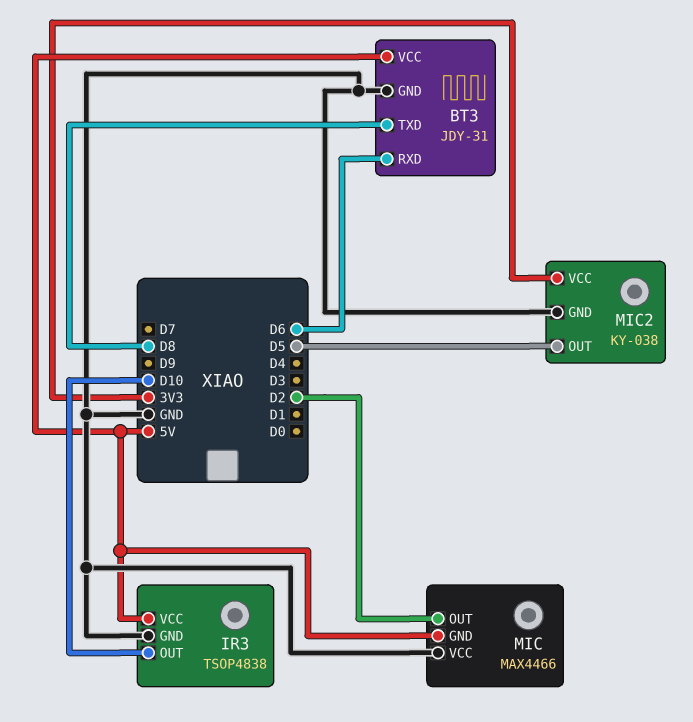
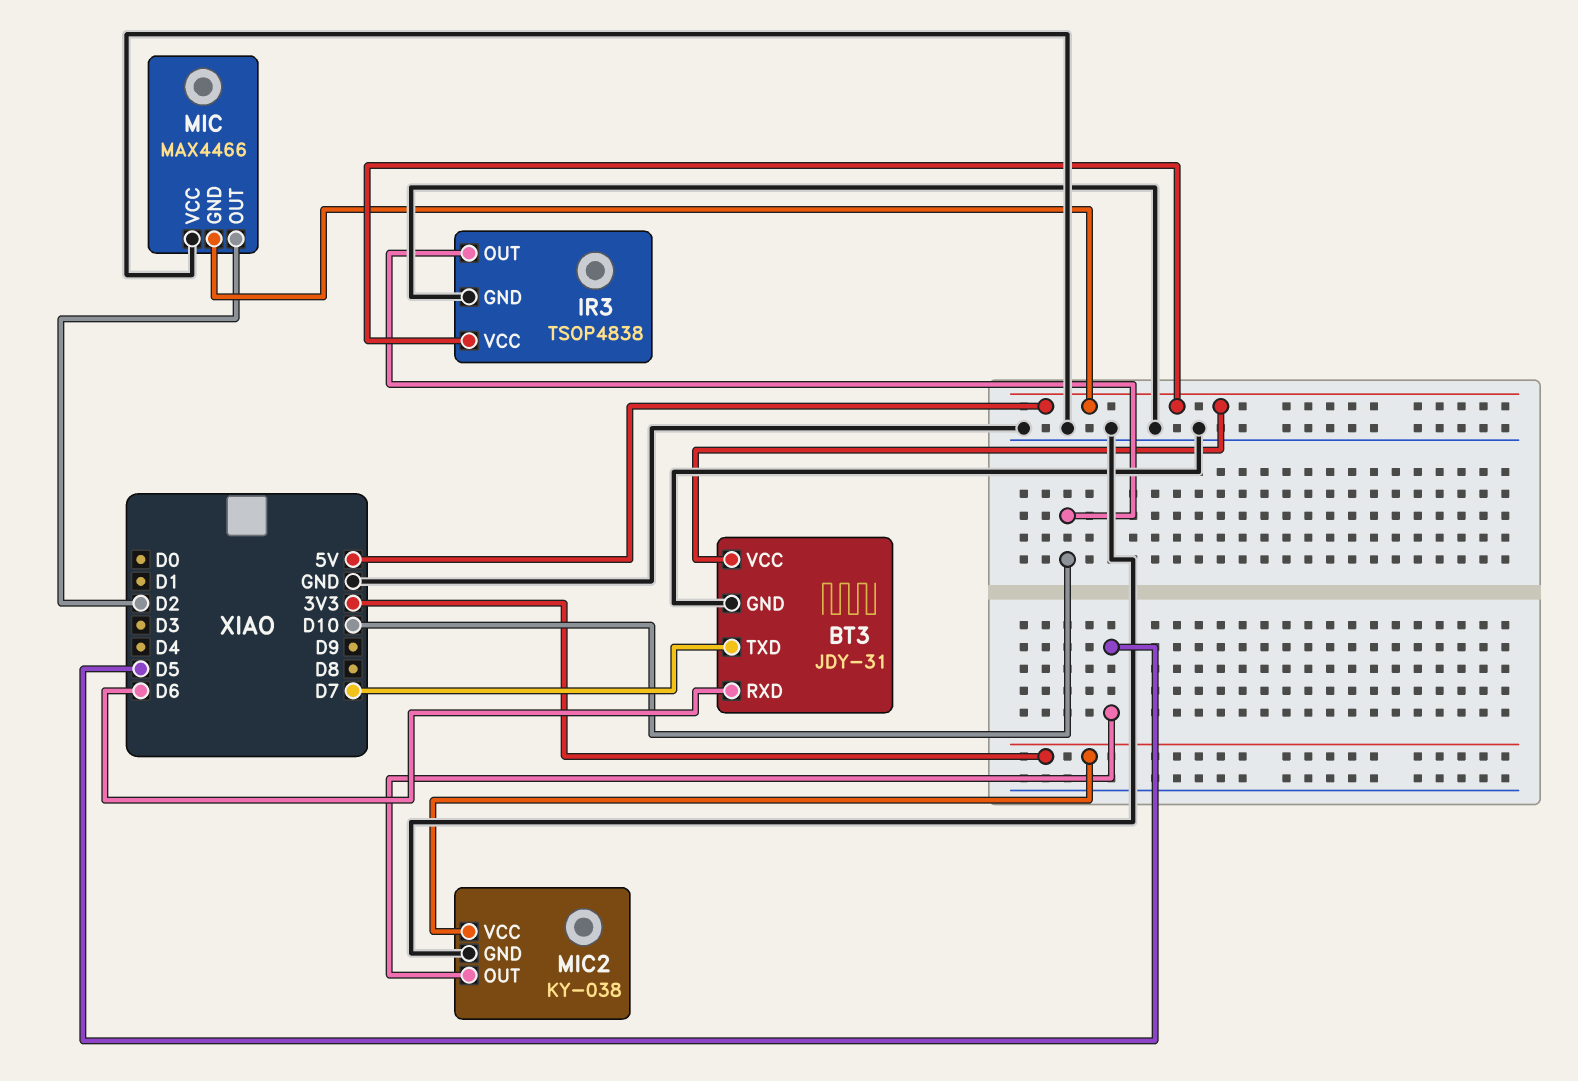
BT3 pin TXD: D8 -> D7

